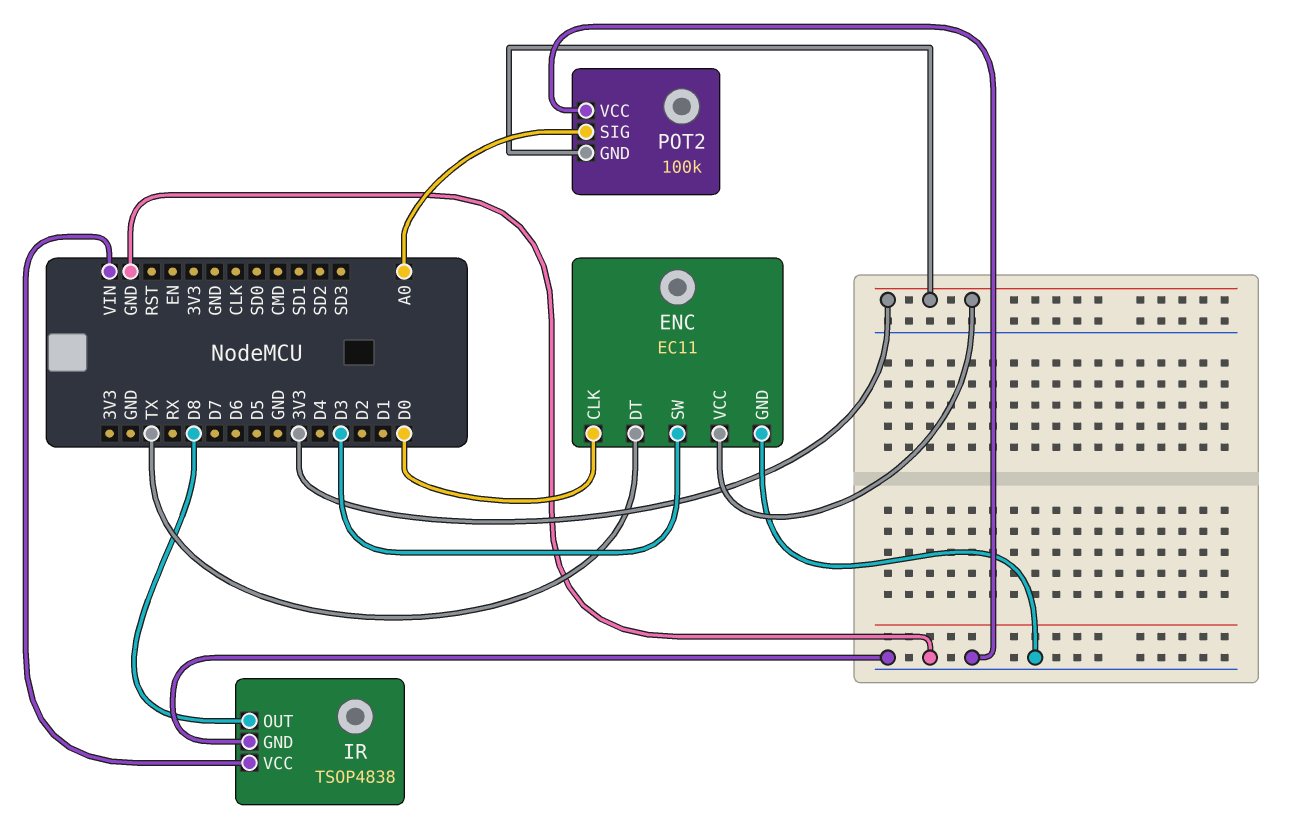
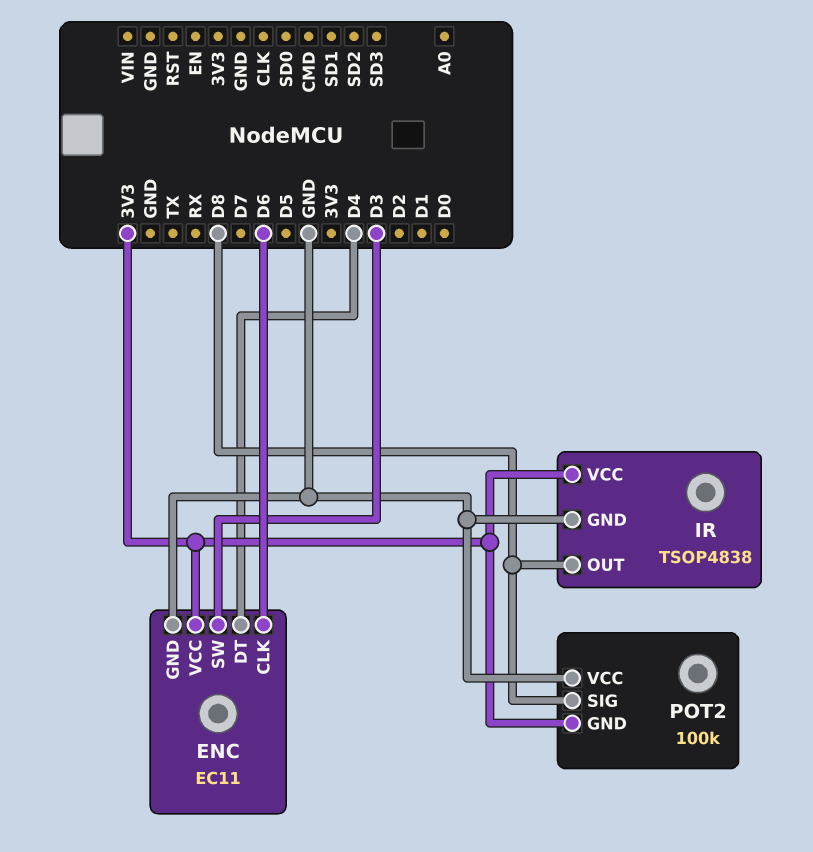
ENC pin CLK: D0 -> D6
ENC pin DT: TX -> D4
IR pin VCC: VIN -> 3V3
POT2 pin SIG: A0 -> D8

